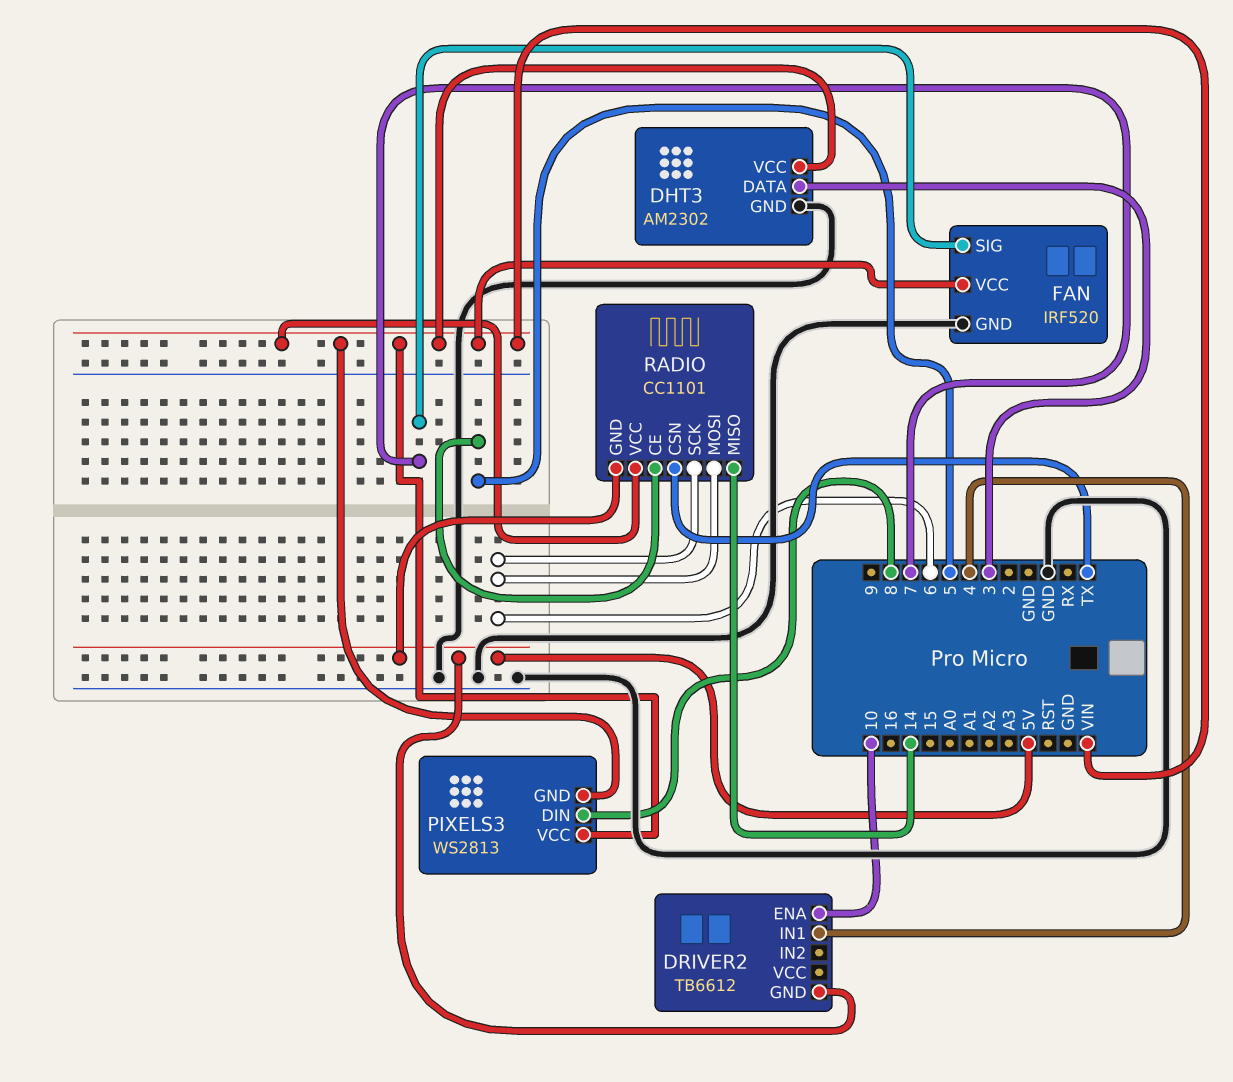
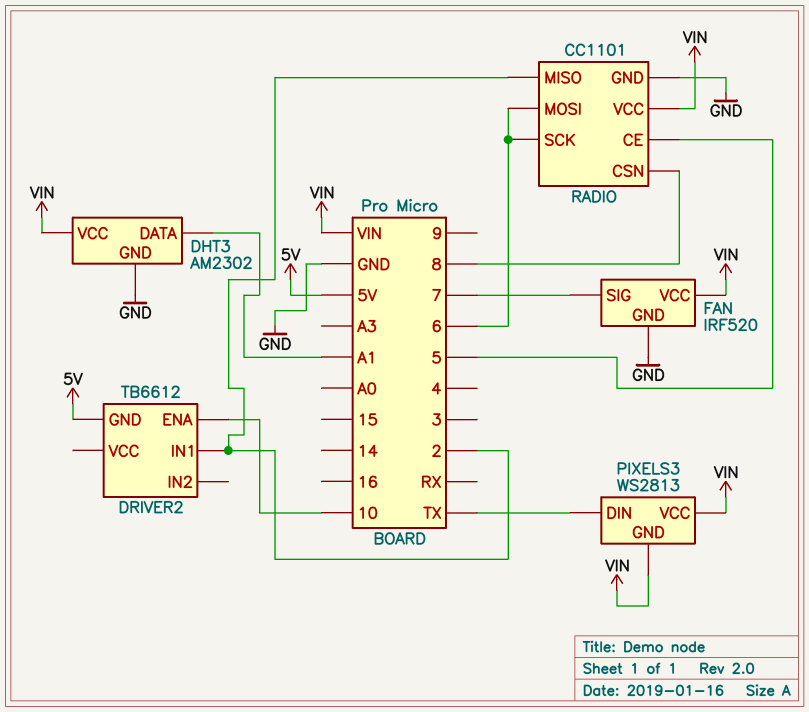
DHT3 pin DATA: 3 -> A1
DRIVER2 pin IN1: 4 -> 2
PIXELS3 pin DIN: 8 -> TX
RADIO pin CSN: TX -> 8
RADIO pin GND: 5V -> GND
RADIO pin MISO: 14 -> 2

